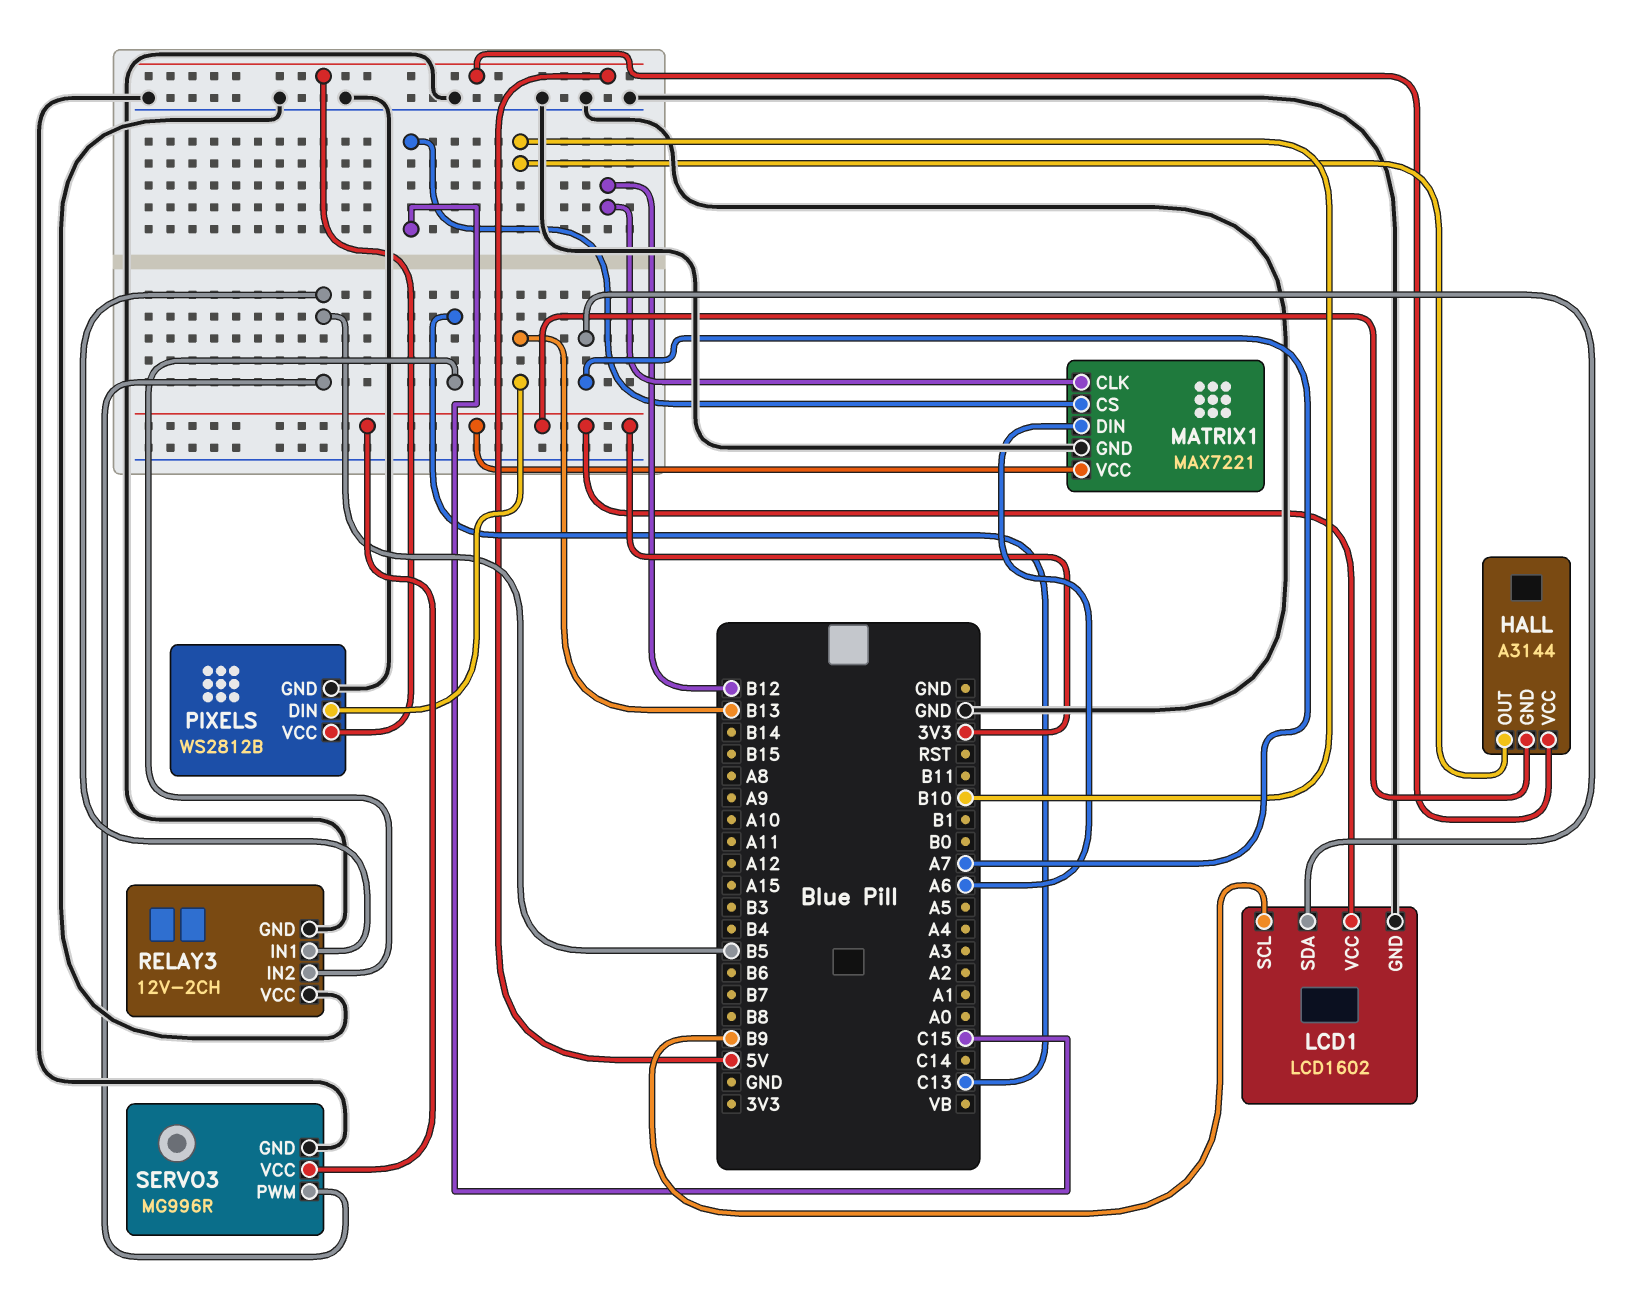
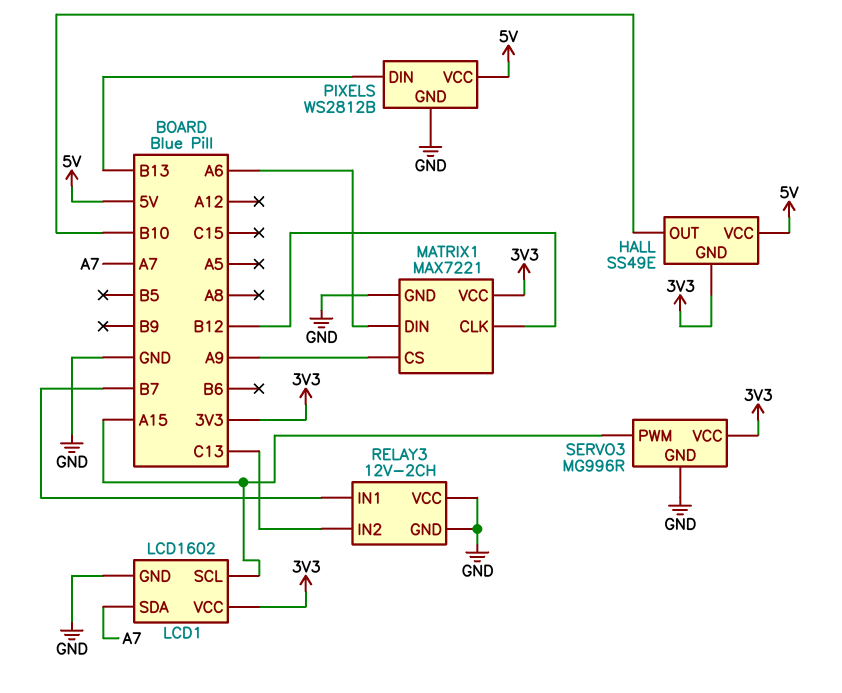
HALL: A3144 -> SS49E
LCD1 pin SCL: B9 -> A15
MATRIX1 pin CS: C15 -> A9
RELAY3 pin IN1: B5 -> B7
SERVO3 pin PWM: B5 -> A15

